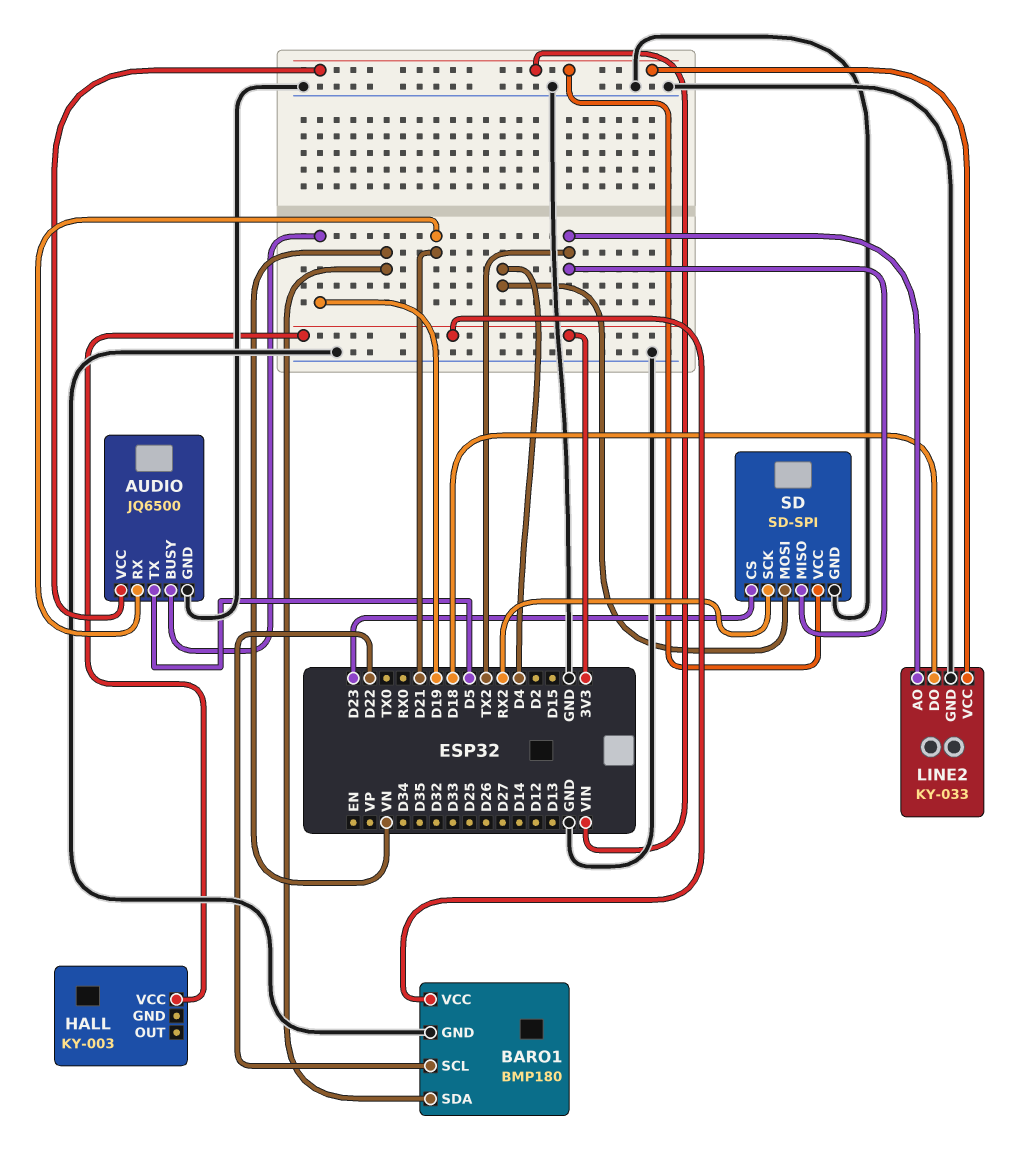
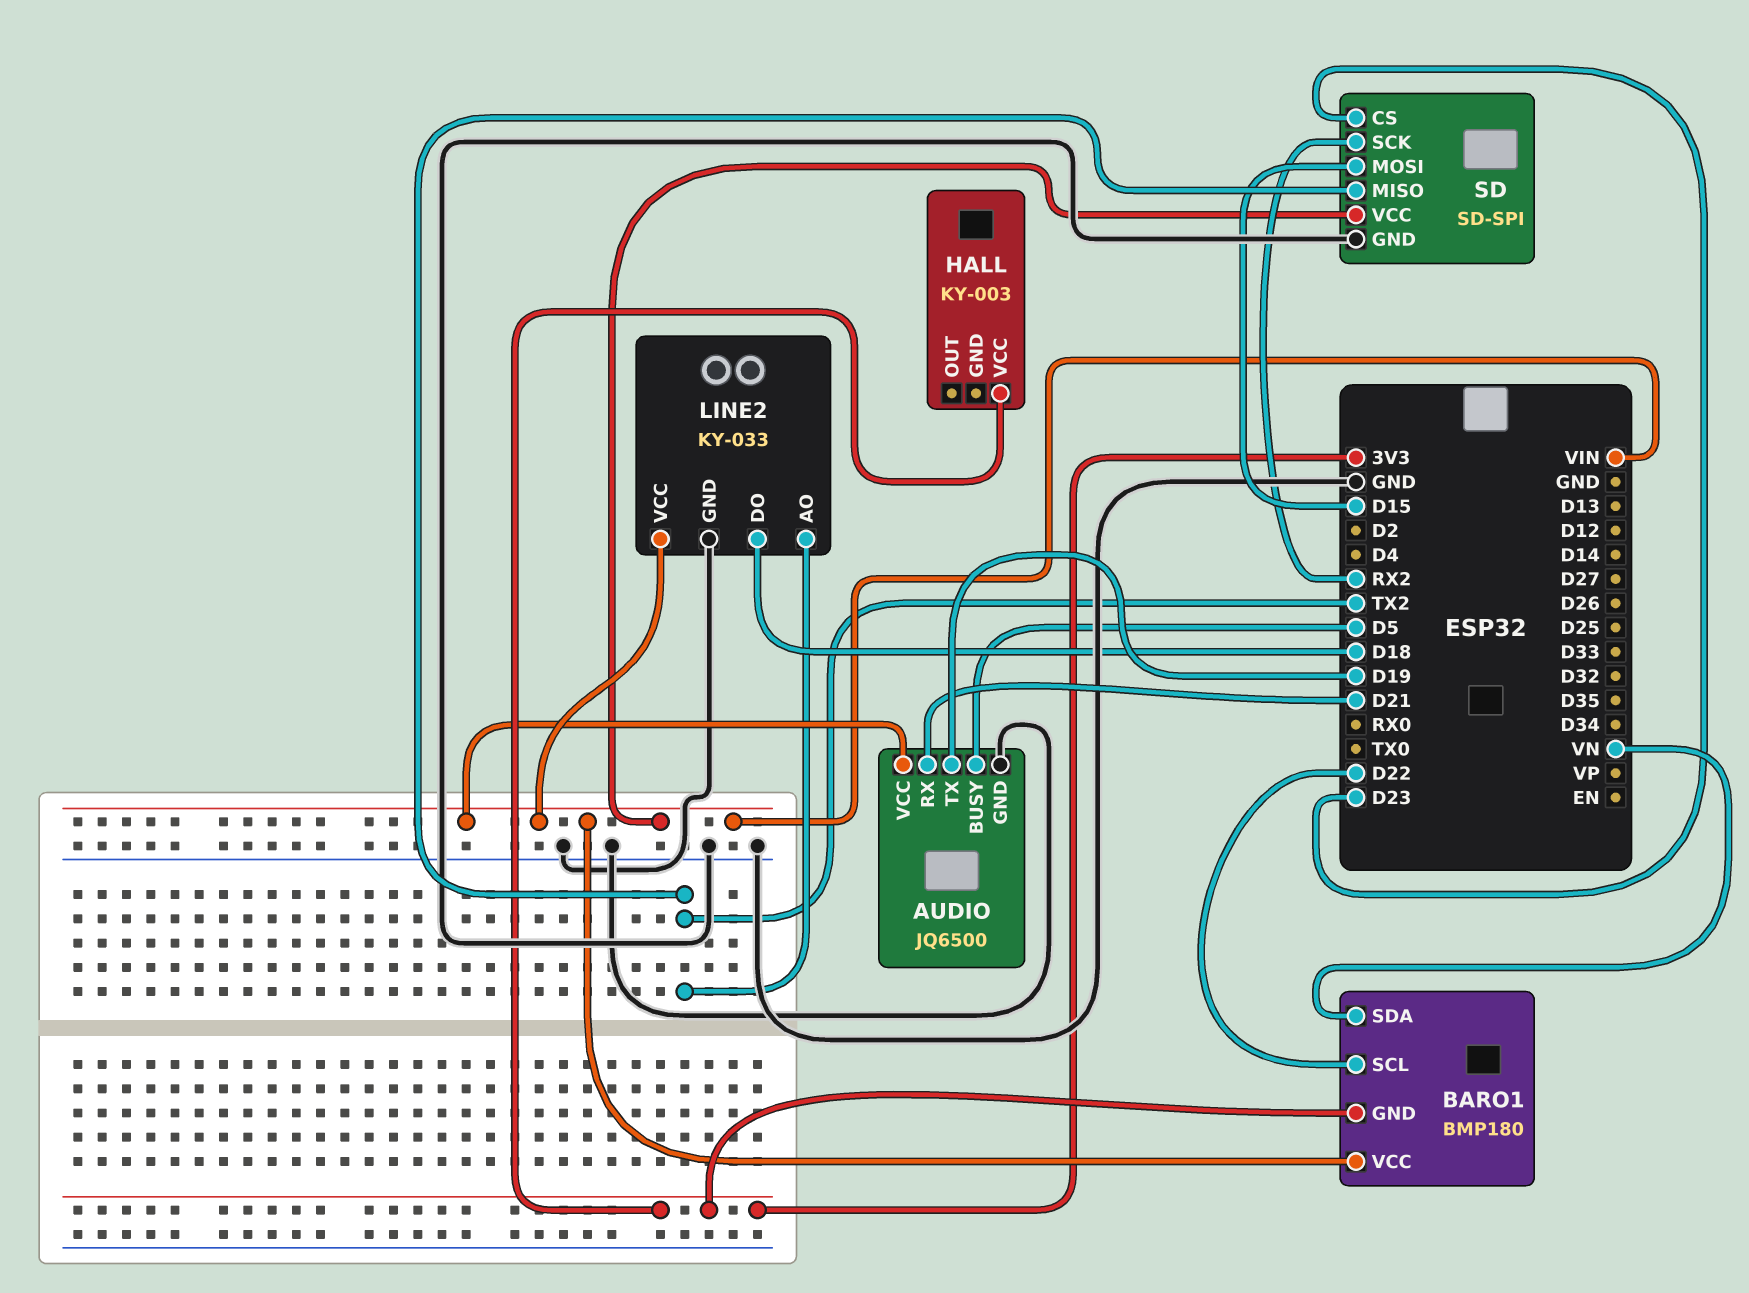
AUDIO pin BUSY: D19 -> D5
AUDIO pin TX: D5 -> D19
BARO1 pin GND: GND -> 3V3
BARO1 pin VCC: 3V3 -> VIN
SD pin MOSI: D4 -> D15

